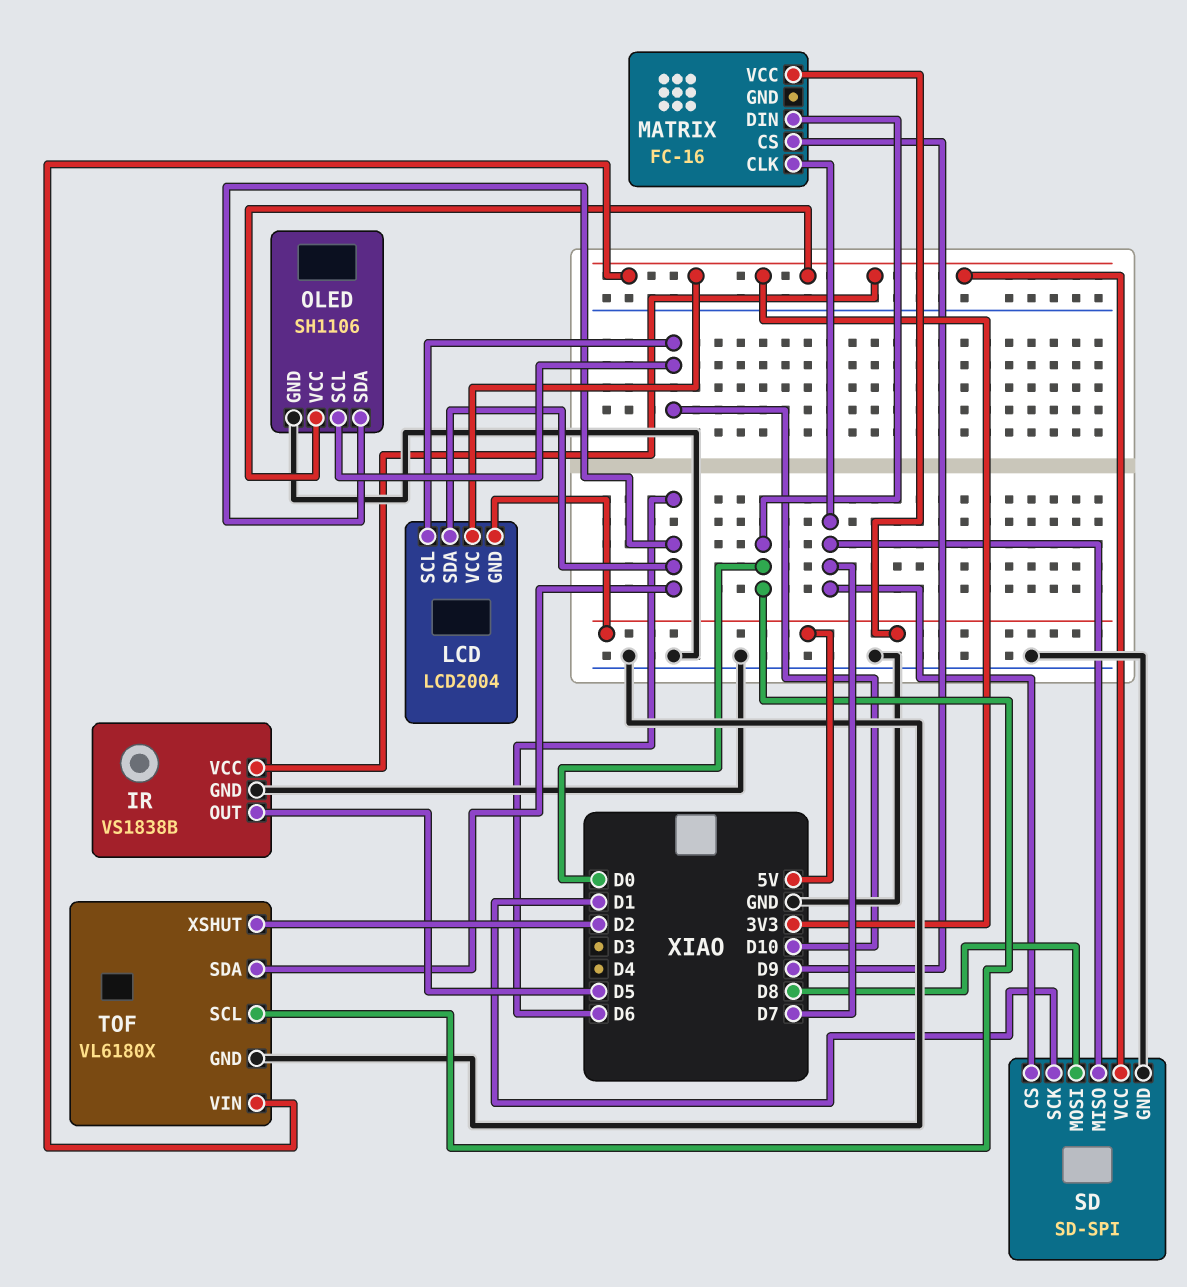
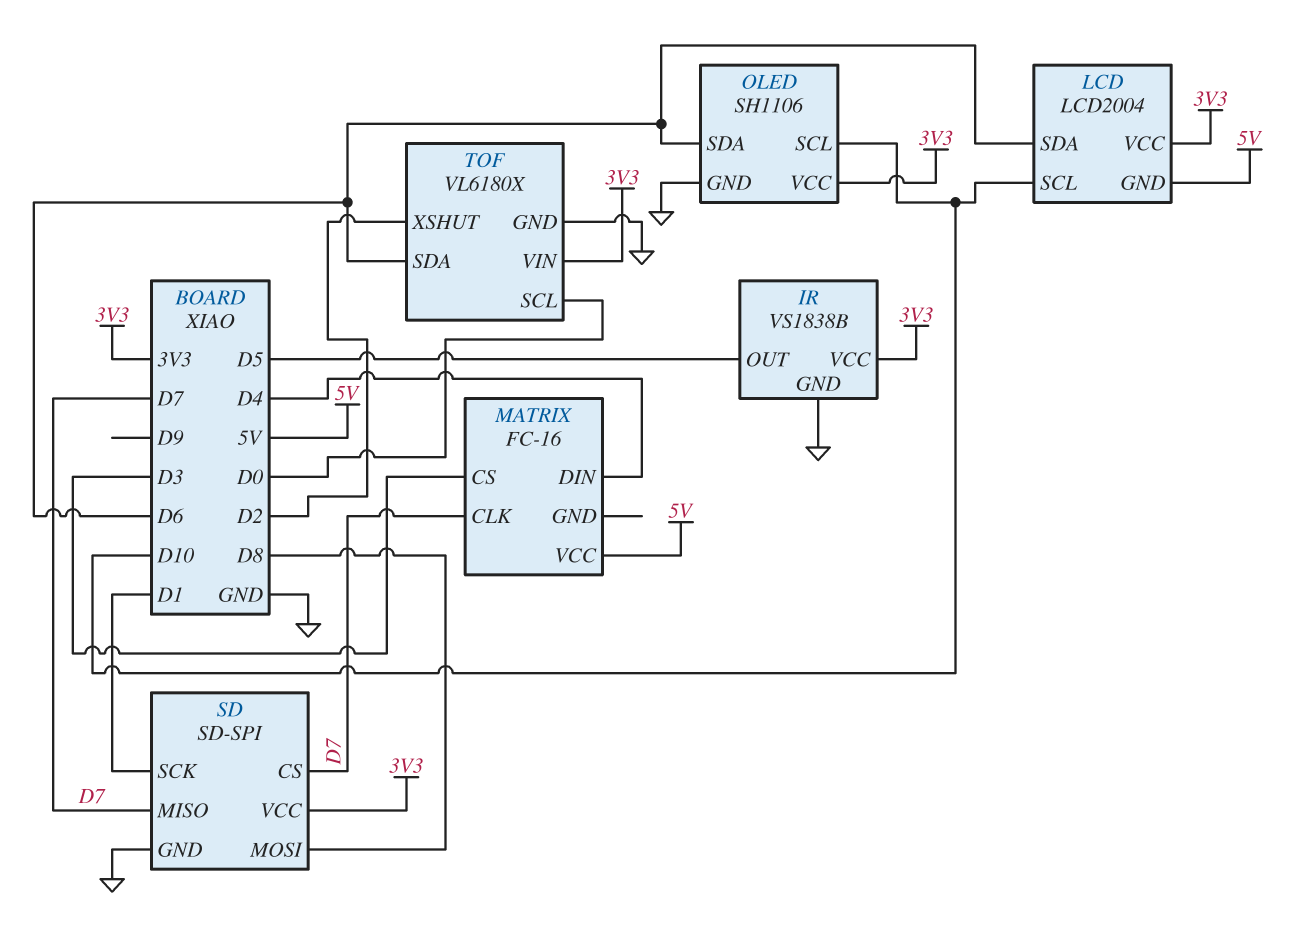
MATRIX pin CS: D9 -> D3
MATRIX pin DIN: D0 -> D4

